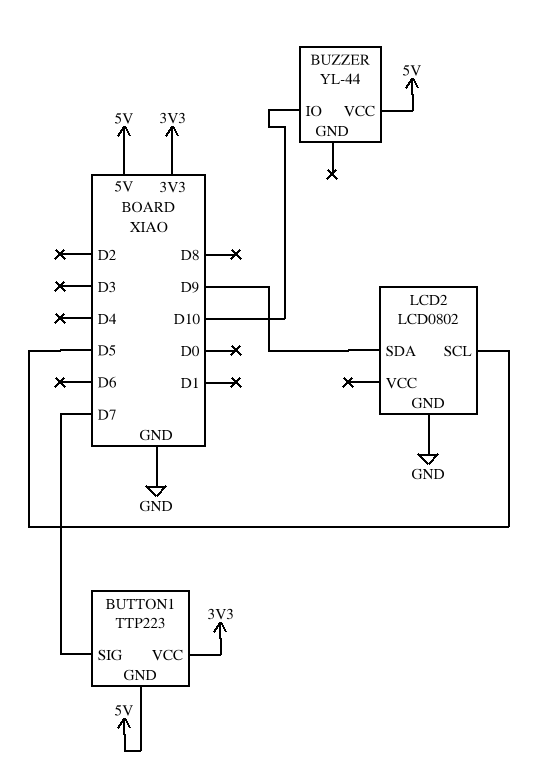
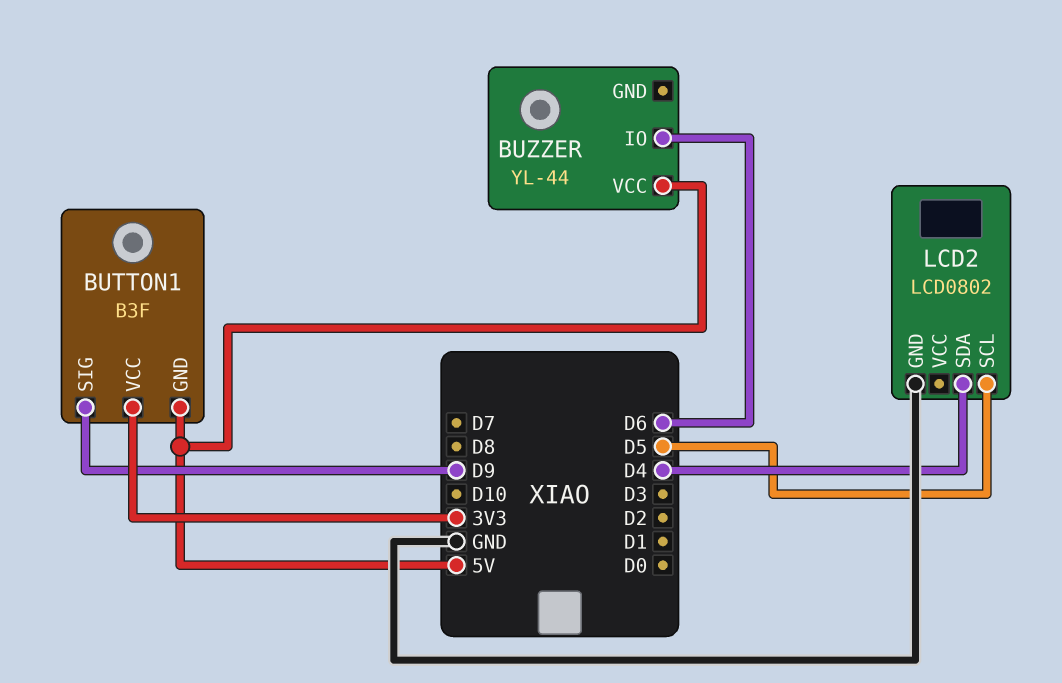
BUTTON1: TTP223 -> B3F
BUTTON1 pin SIG: D7 -> D9
BUZZER pin IO: D10 -> D6
LCD2 pin SDA: D9 -> D4

